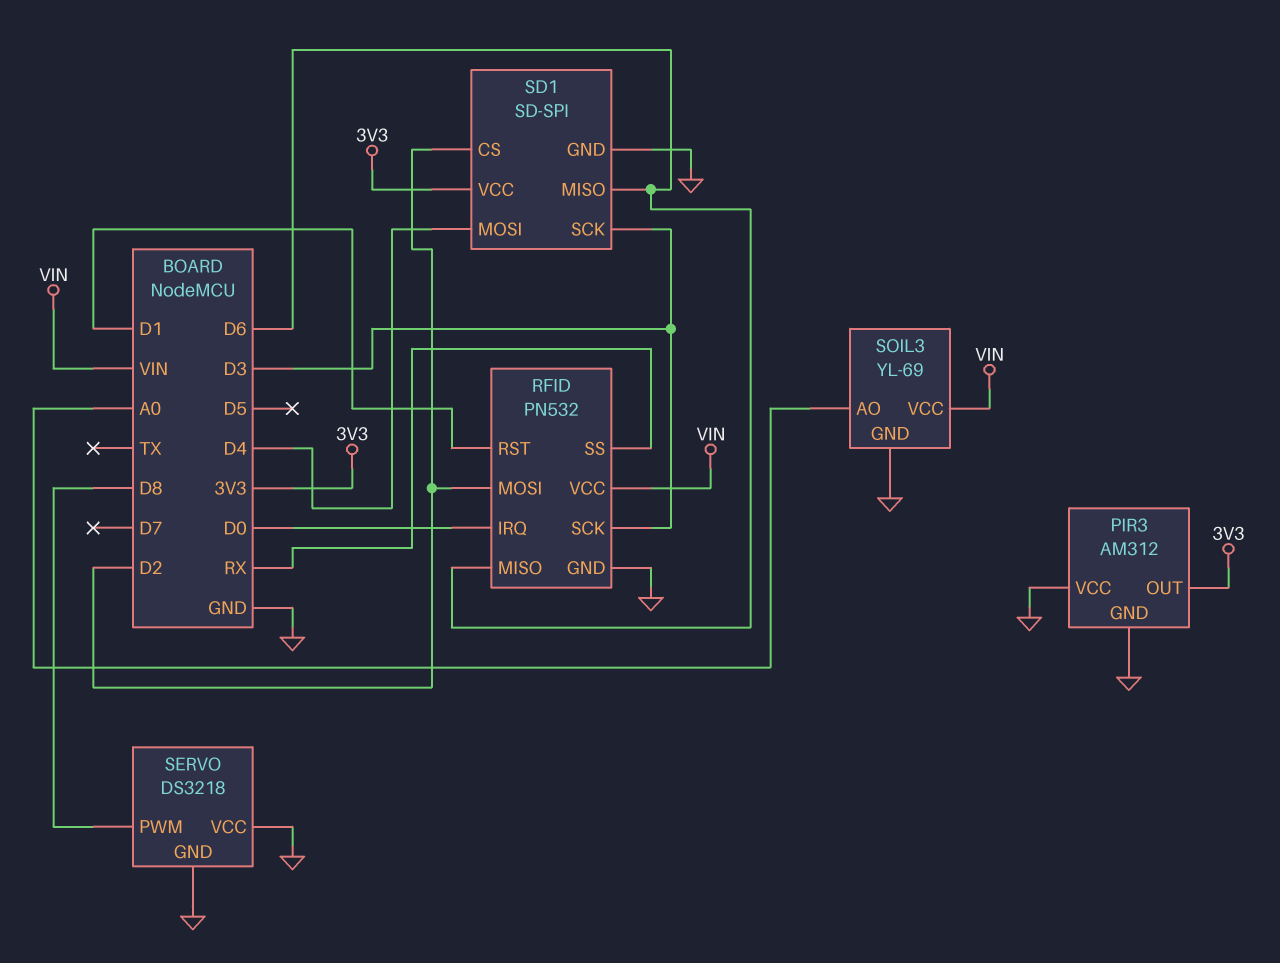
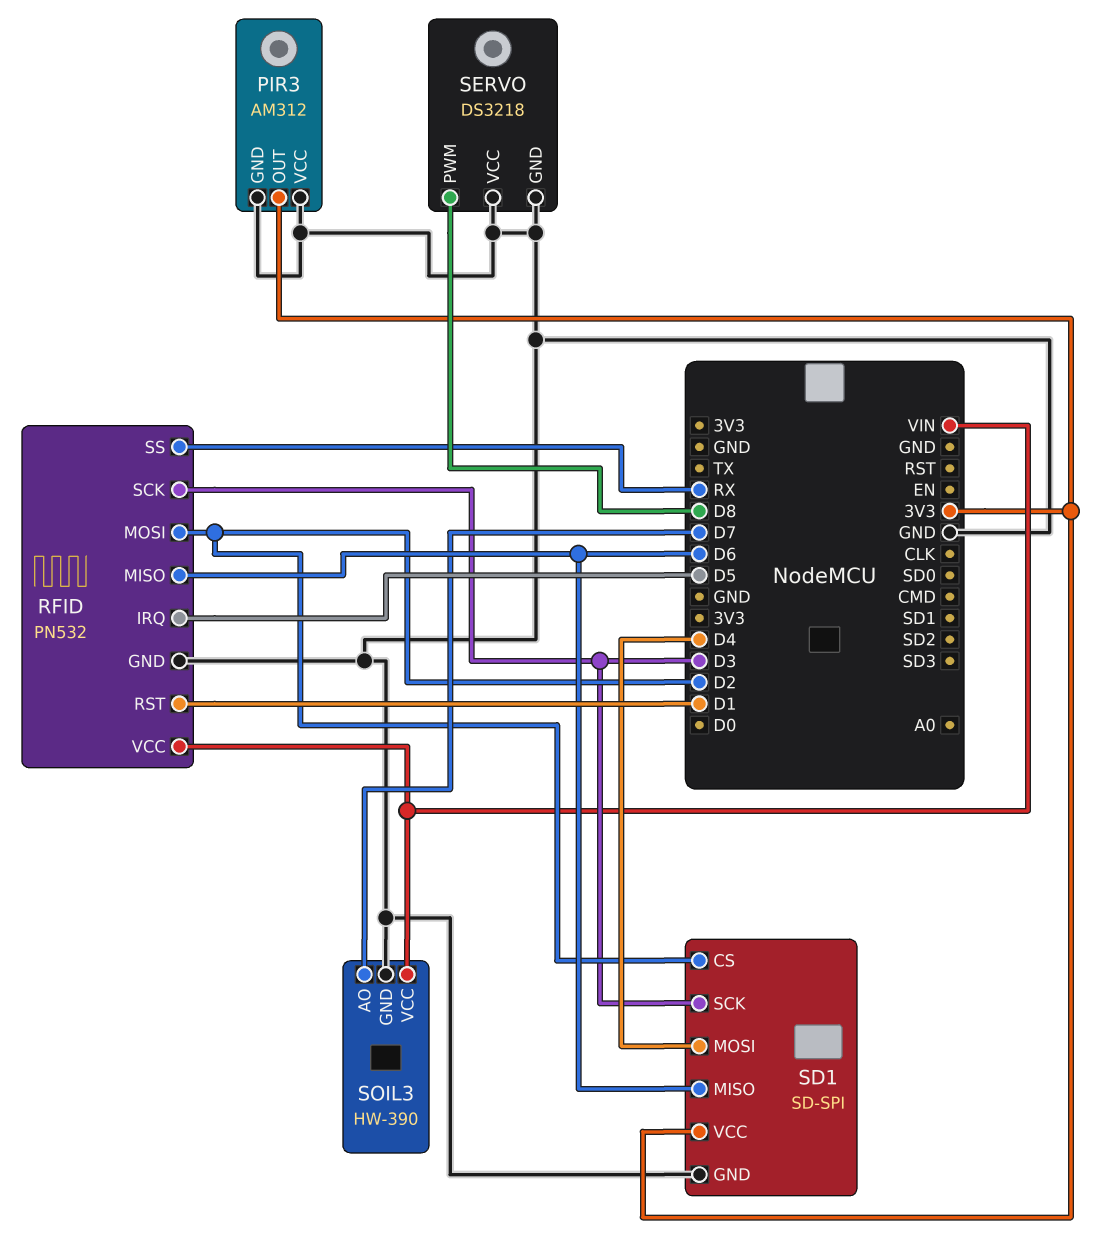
RFID pin IRQ: D0 -> D5
SOIL3: YL-69 -> HW-390
SOIL3 pin AO: A0 -> D7

